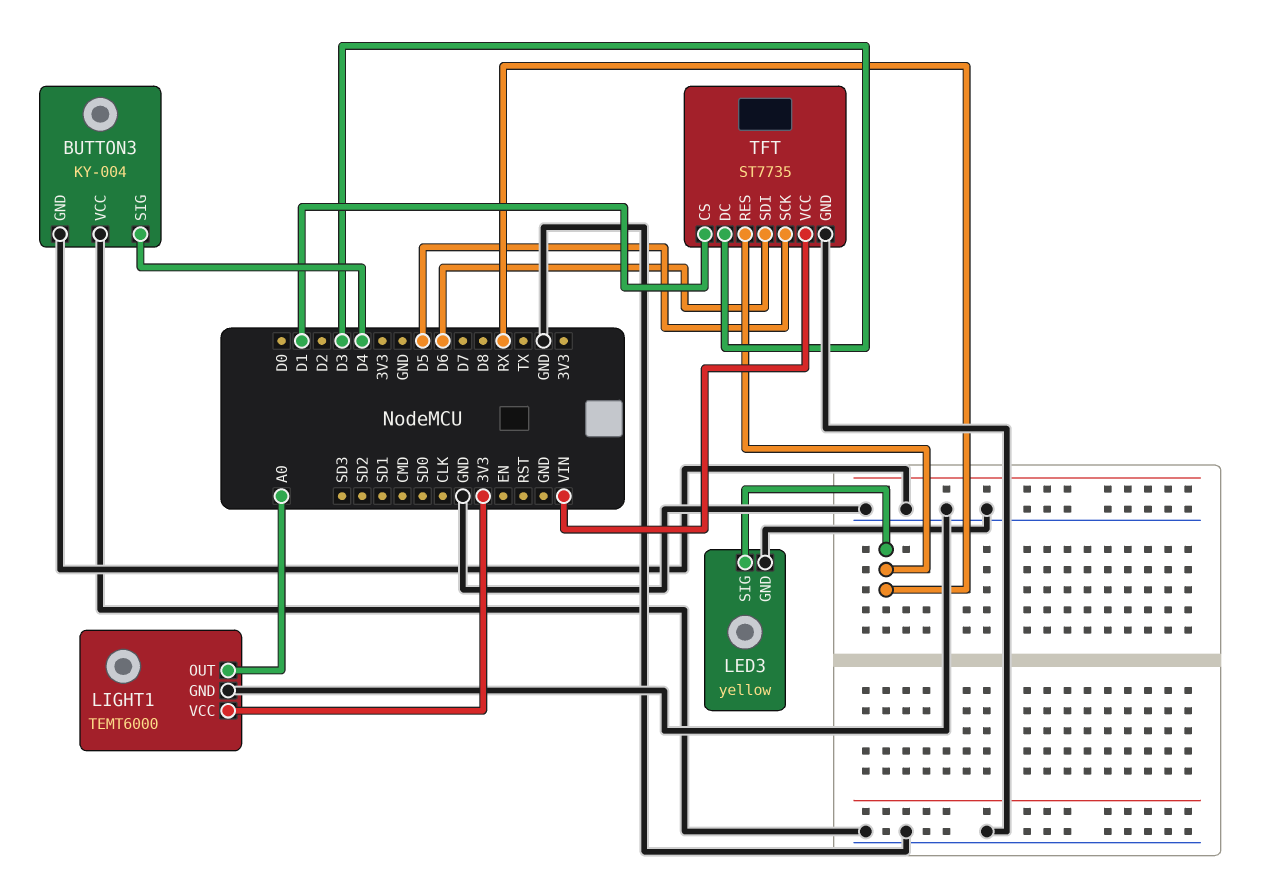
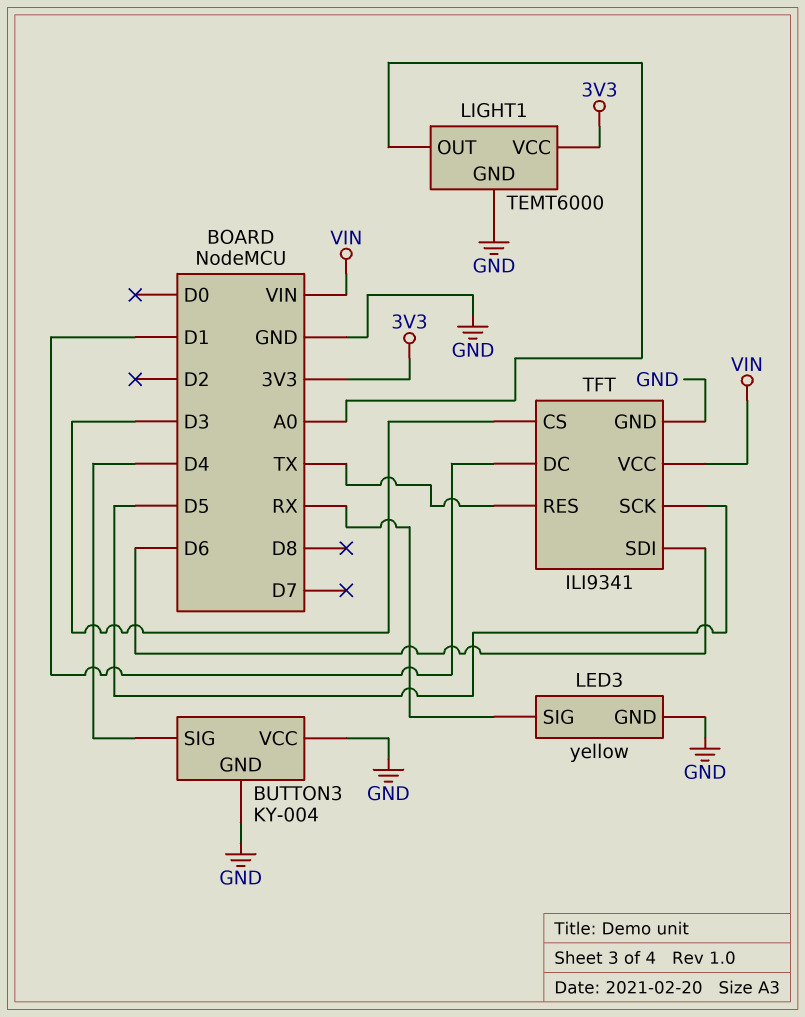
TFT: ST7735 -> ILI9341
TFT pin CS: D1 -> D3
TFT pin DC: D3 -> D1
TFT pin RES: RX -> TX

